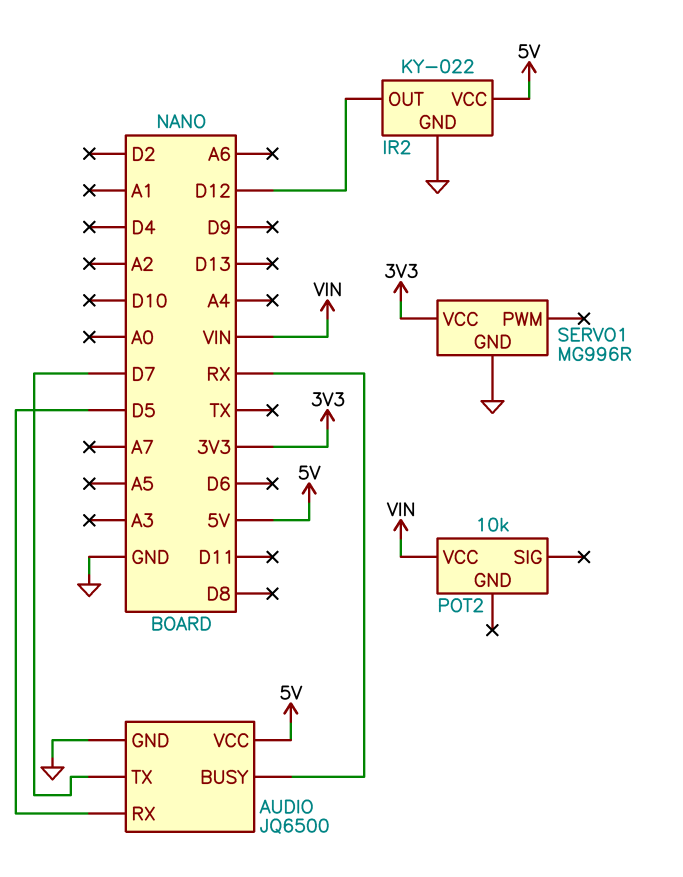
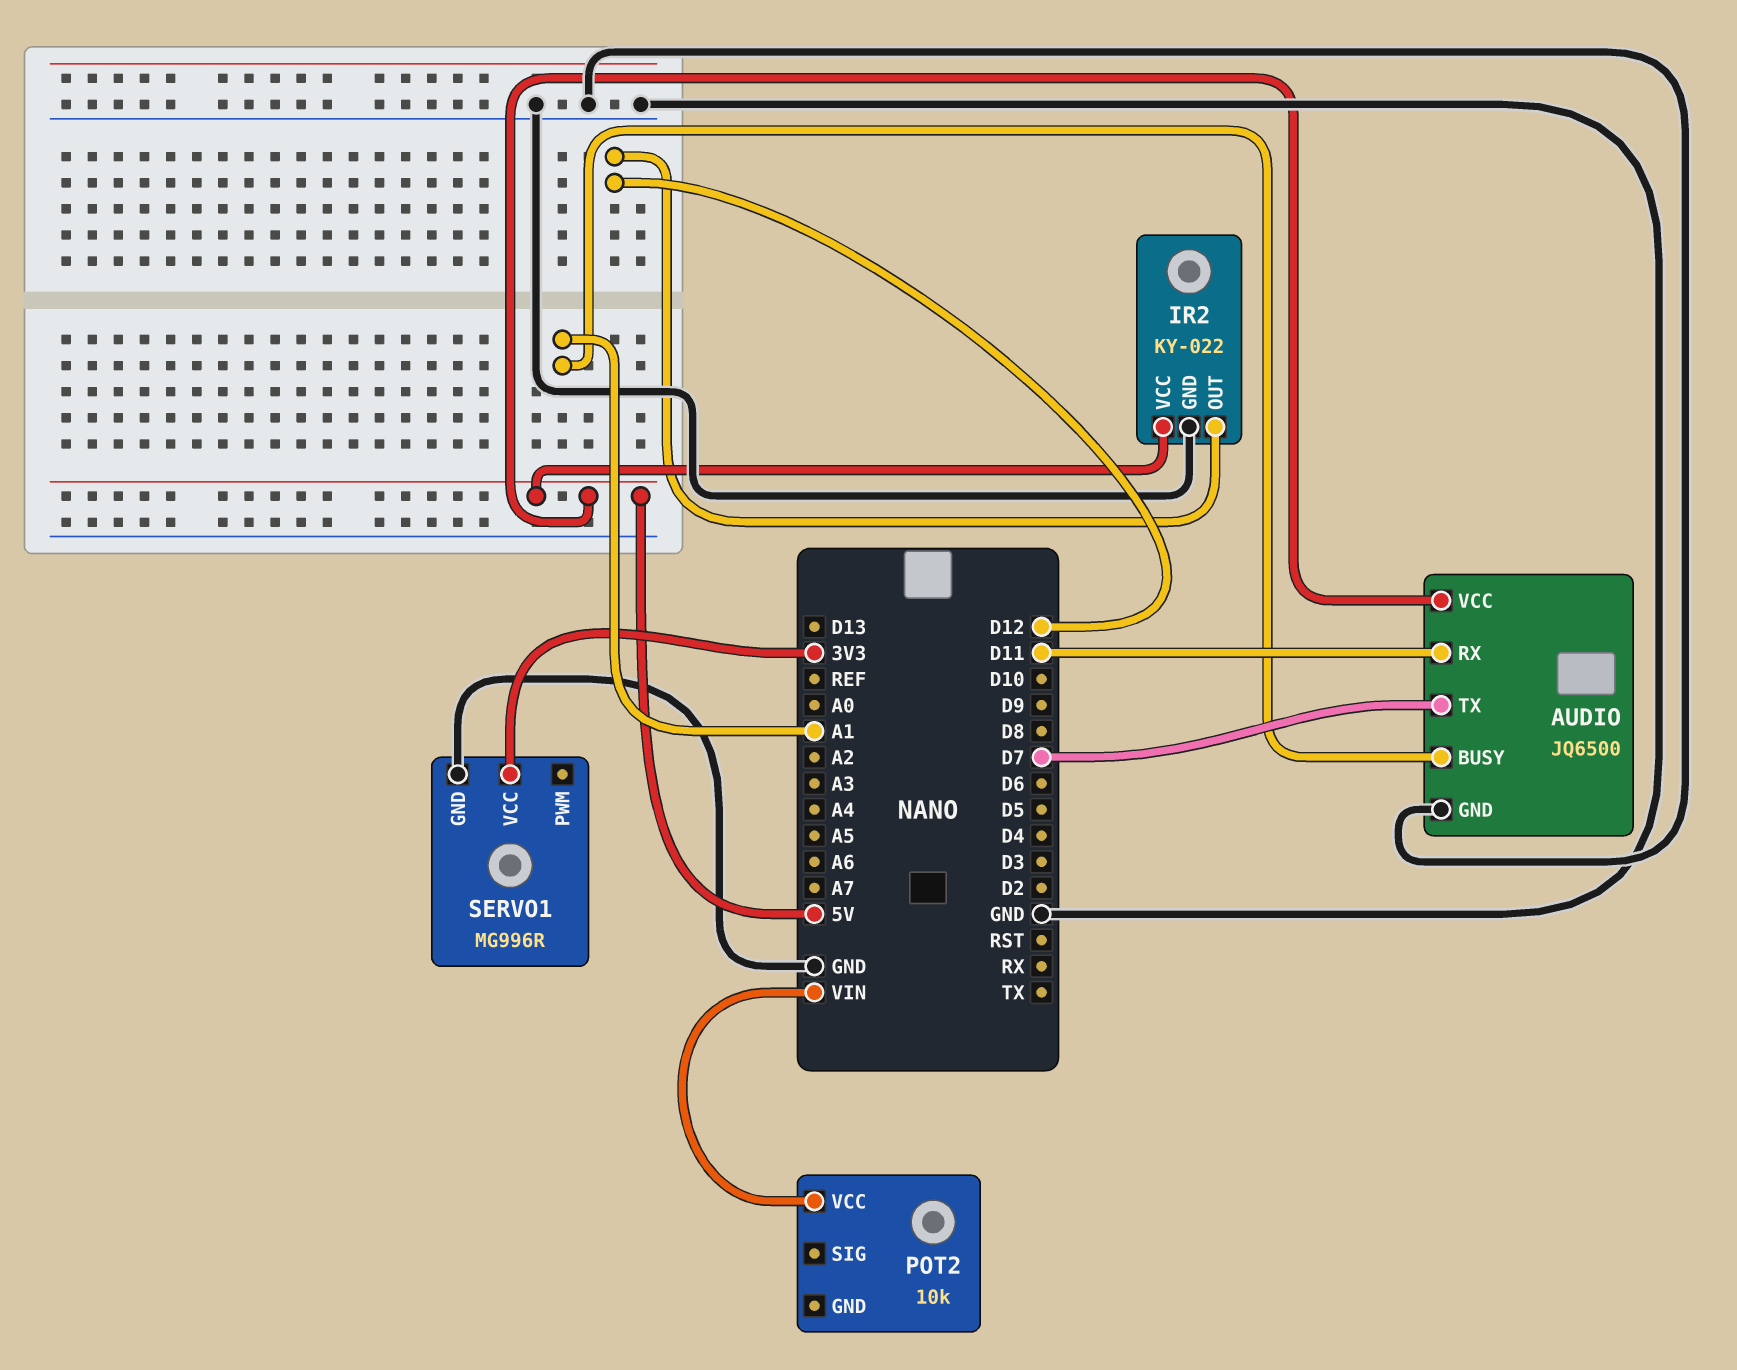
AUDIO pin BUSY: RX -> A1
AUDIO pin RX: D5 -> D11

